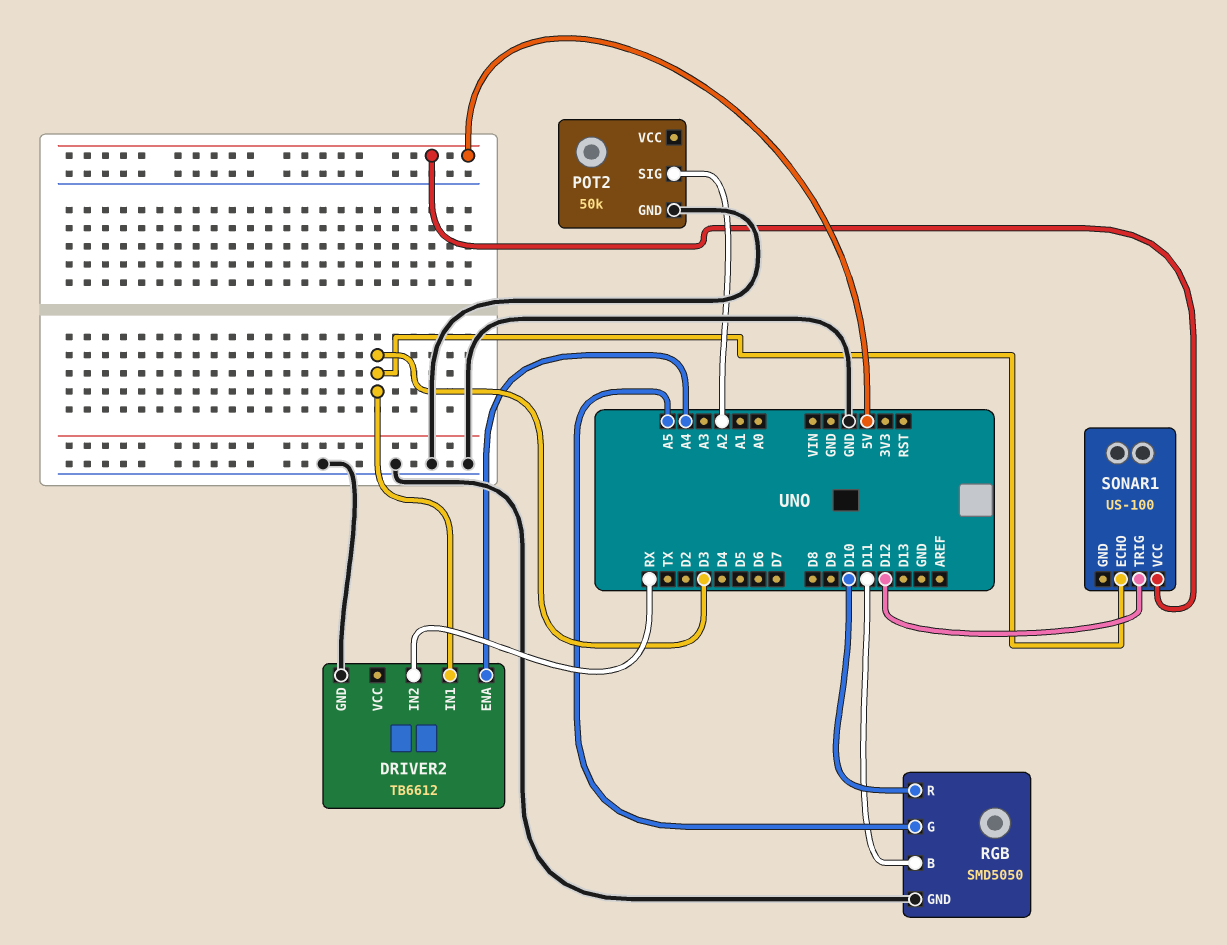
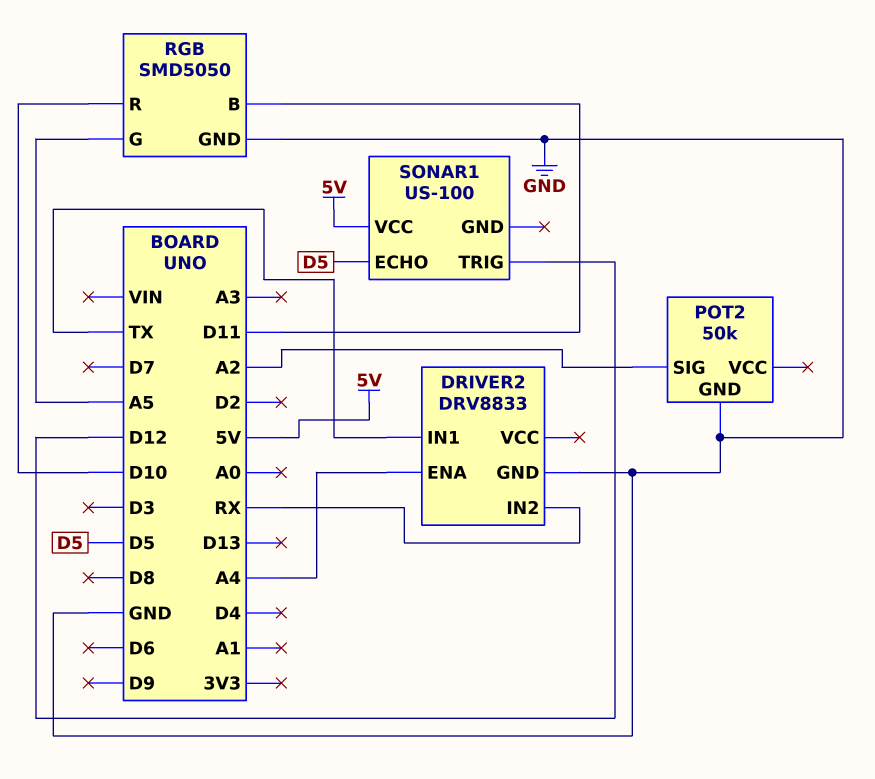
DRIVER2: TB6612 -> DRV8833
DRIVER2 pin IN1: D3 -> TX
SONAR1 pin ECHO: D3 -> D5

